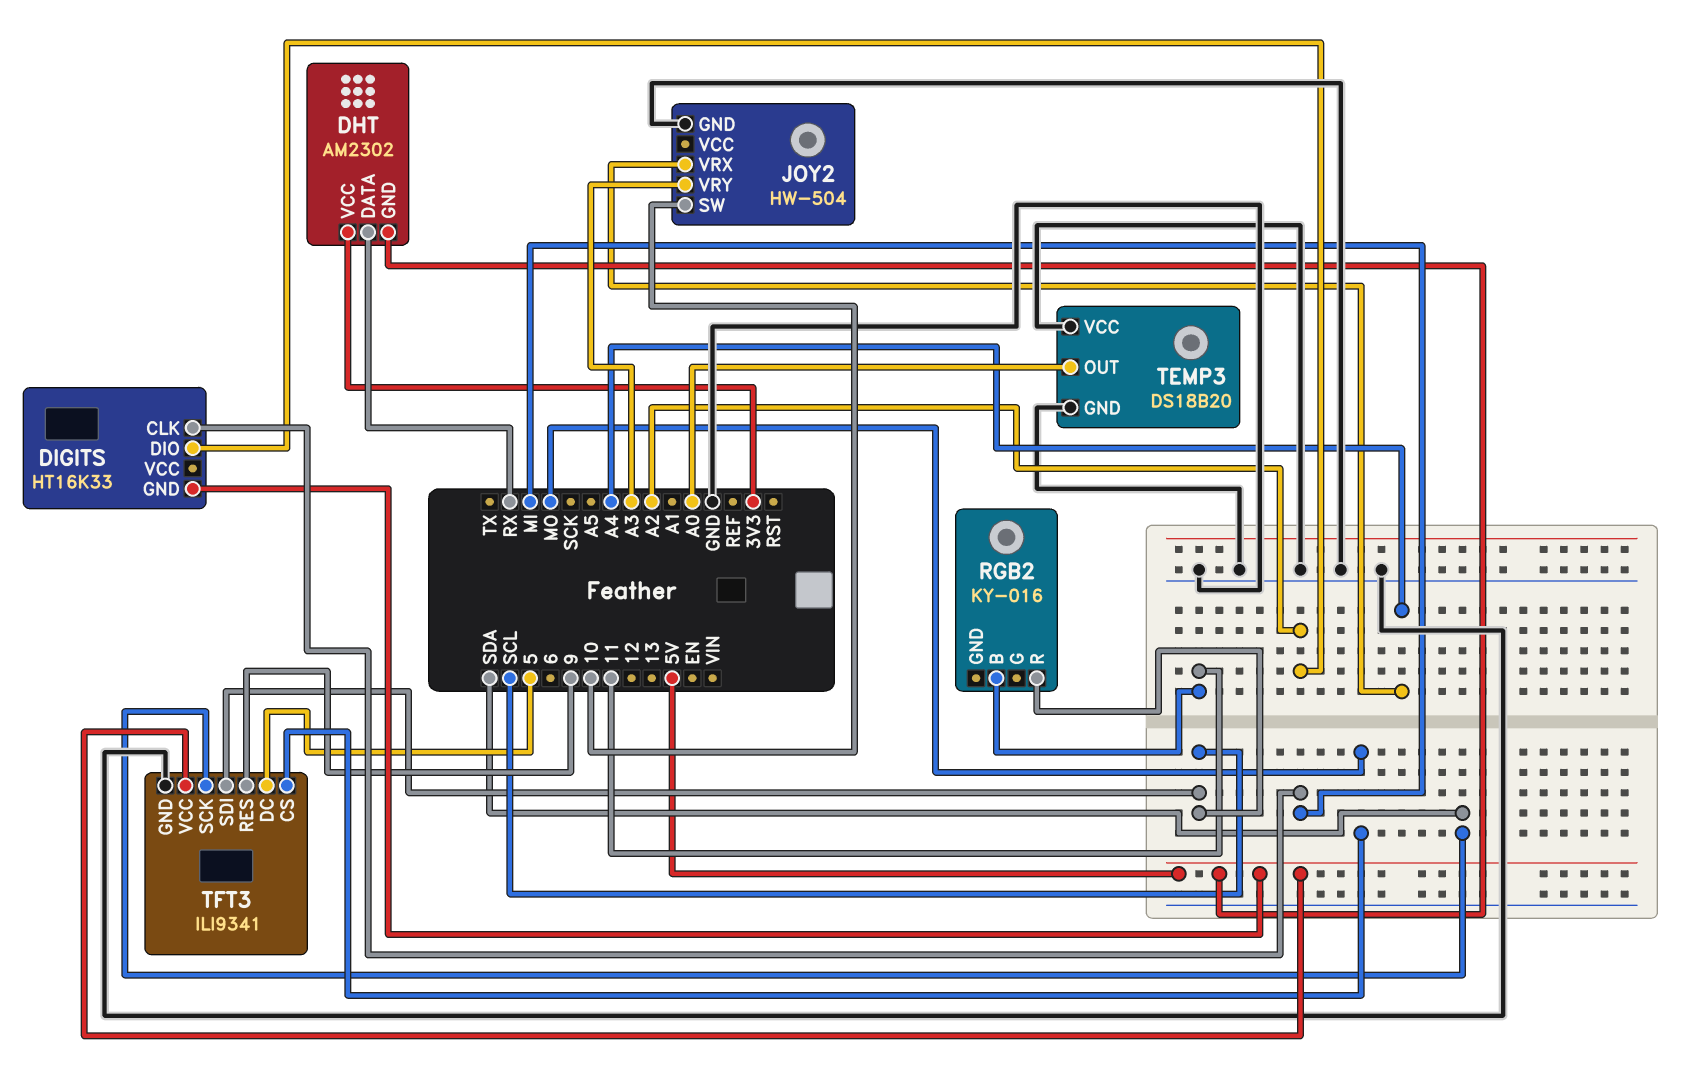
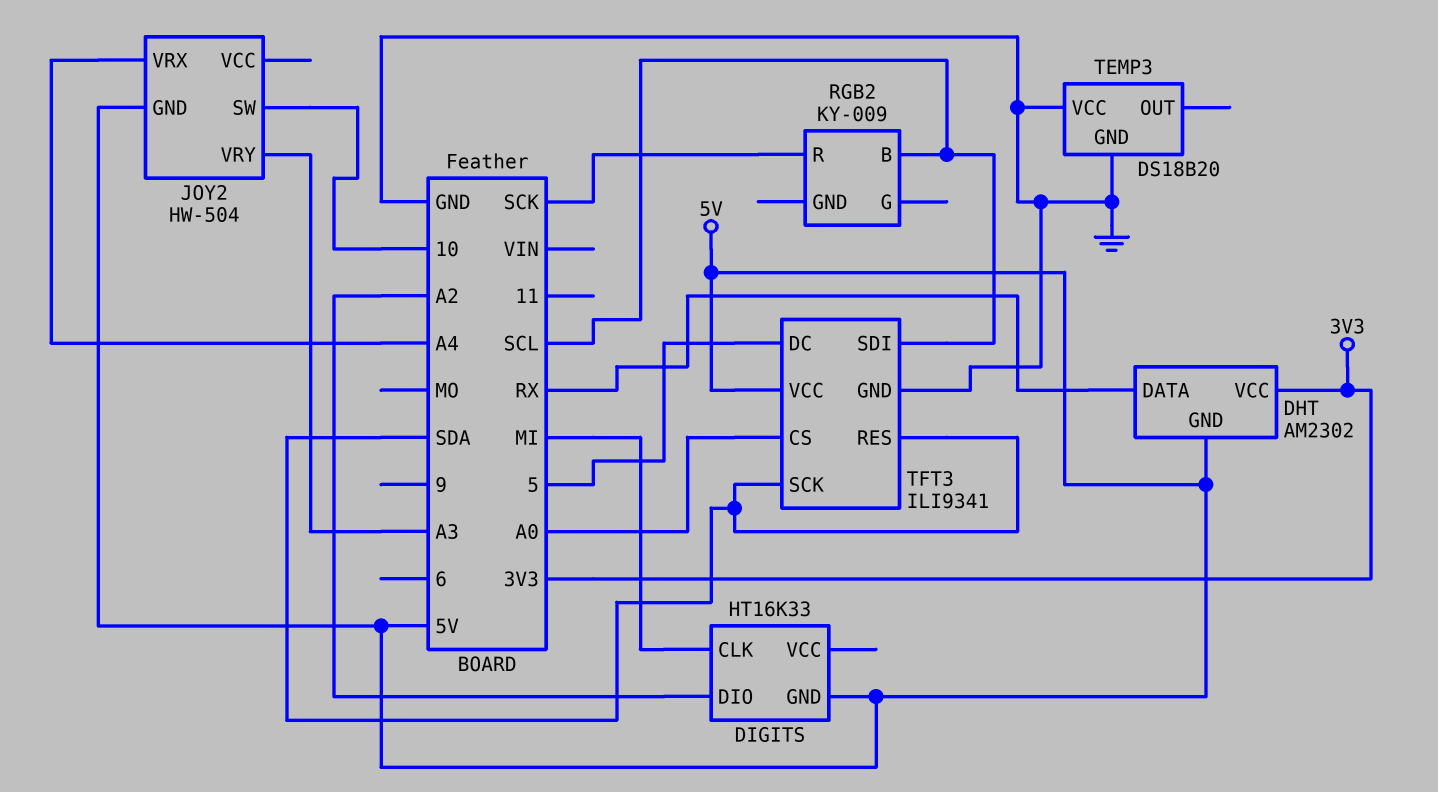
JOY2 pin GND: GND -> 5V
RGB2: KY-016 -> KY-009
RGB2 pin B: 11 -> SCL
RGB2 pin R: SCL -> SCK
TEMP3 pin OUT: A0 -> none
TFT3 pin CS: MO -> A0
TFT3 pin RES: 9 -> SDA

